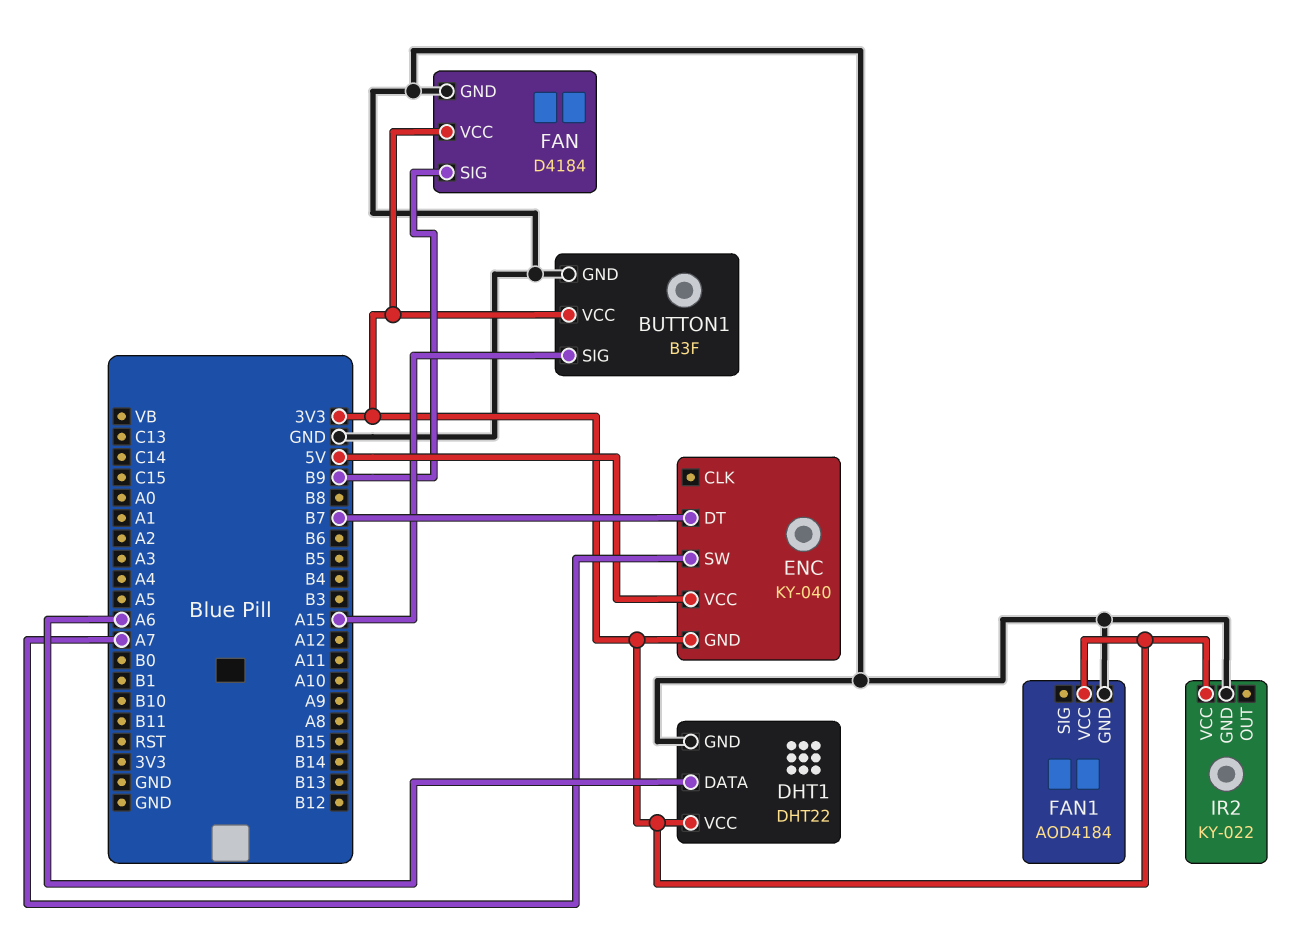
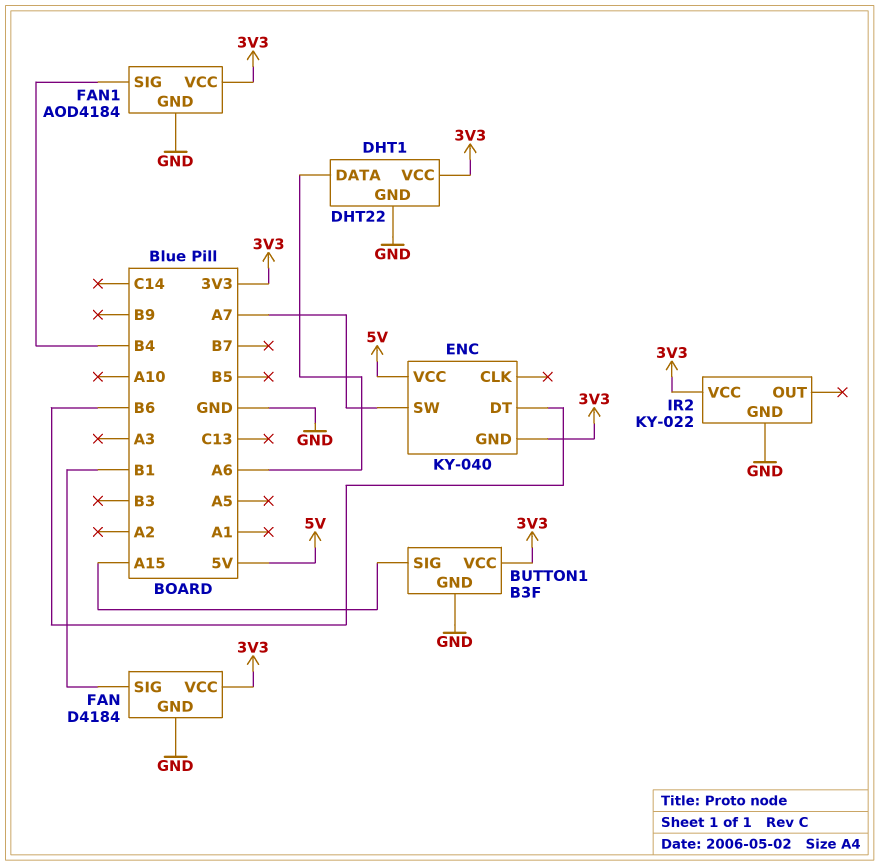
ENC pin DT: B7 -> B6
FAN pin SIG: B9 -> B1
FAN1 pin SIG: none -> B4

